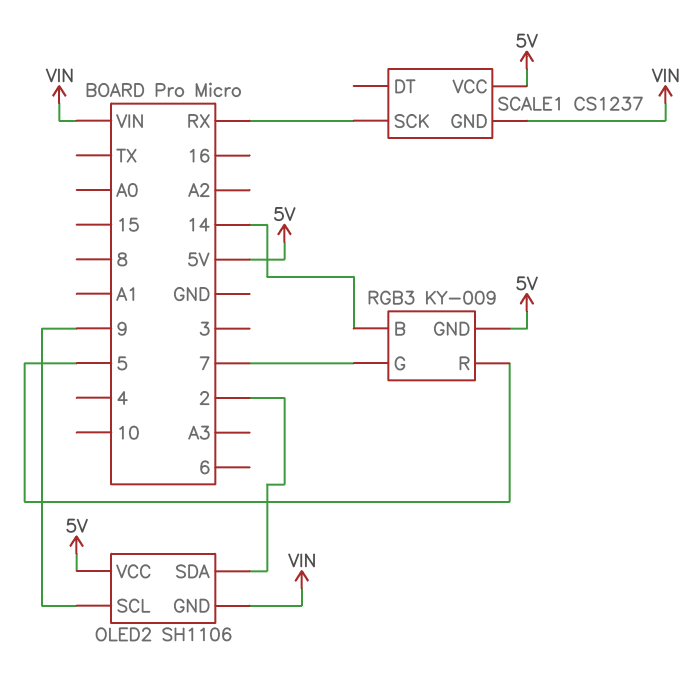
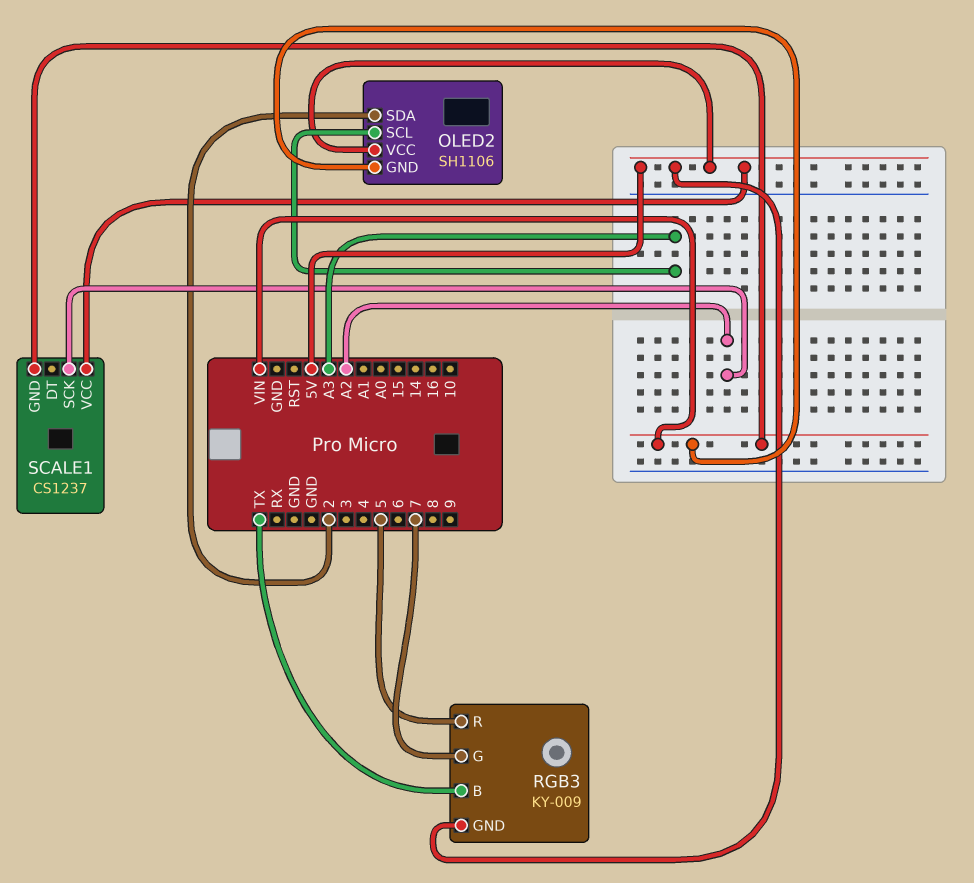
OLED2 pin SCL: 9 -> A3
RGB3 pin B: 14 -> TX
SCALE1 pin SCK: RX -> A2

